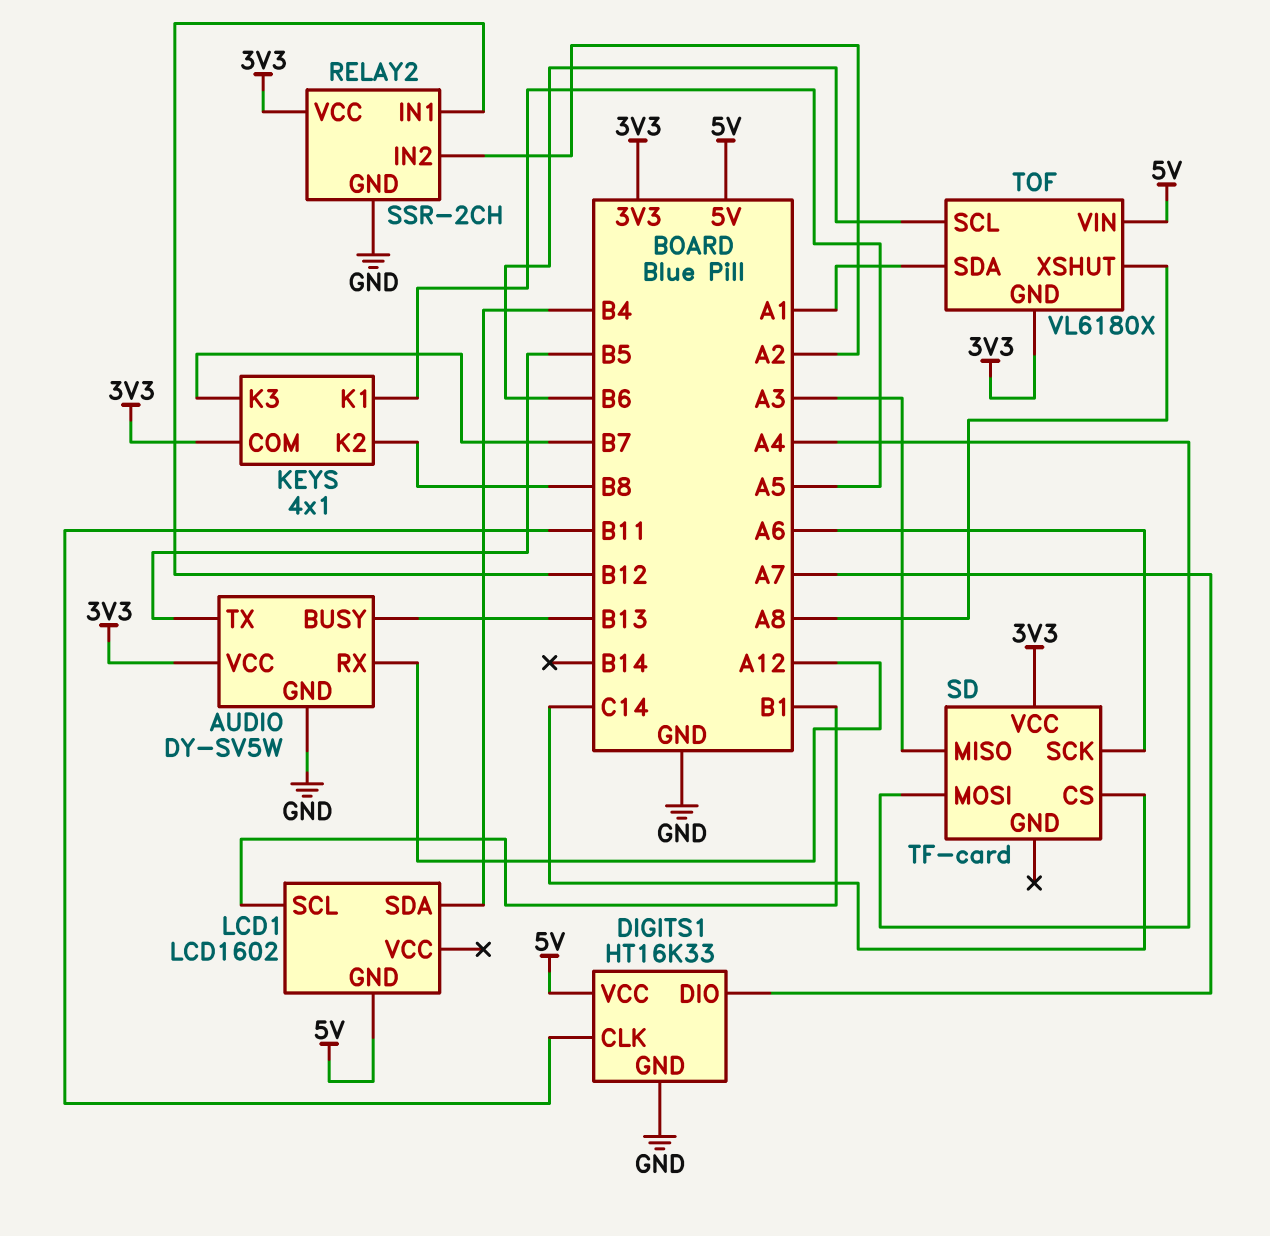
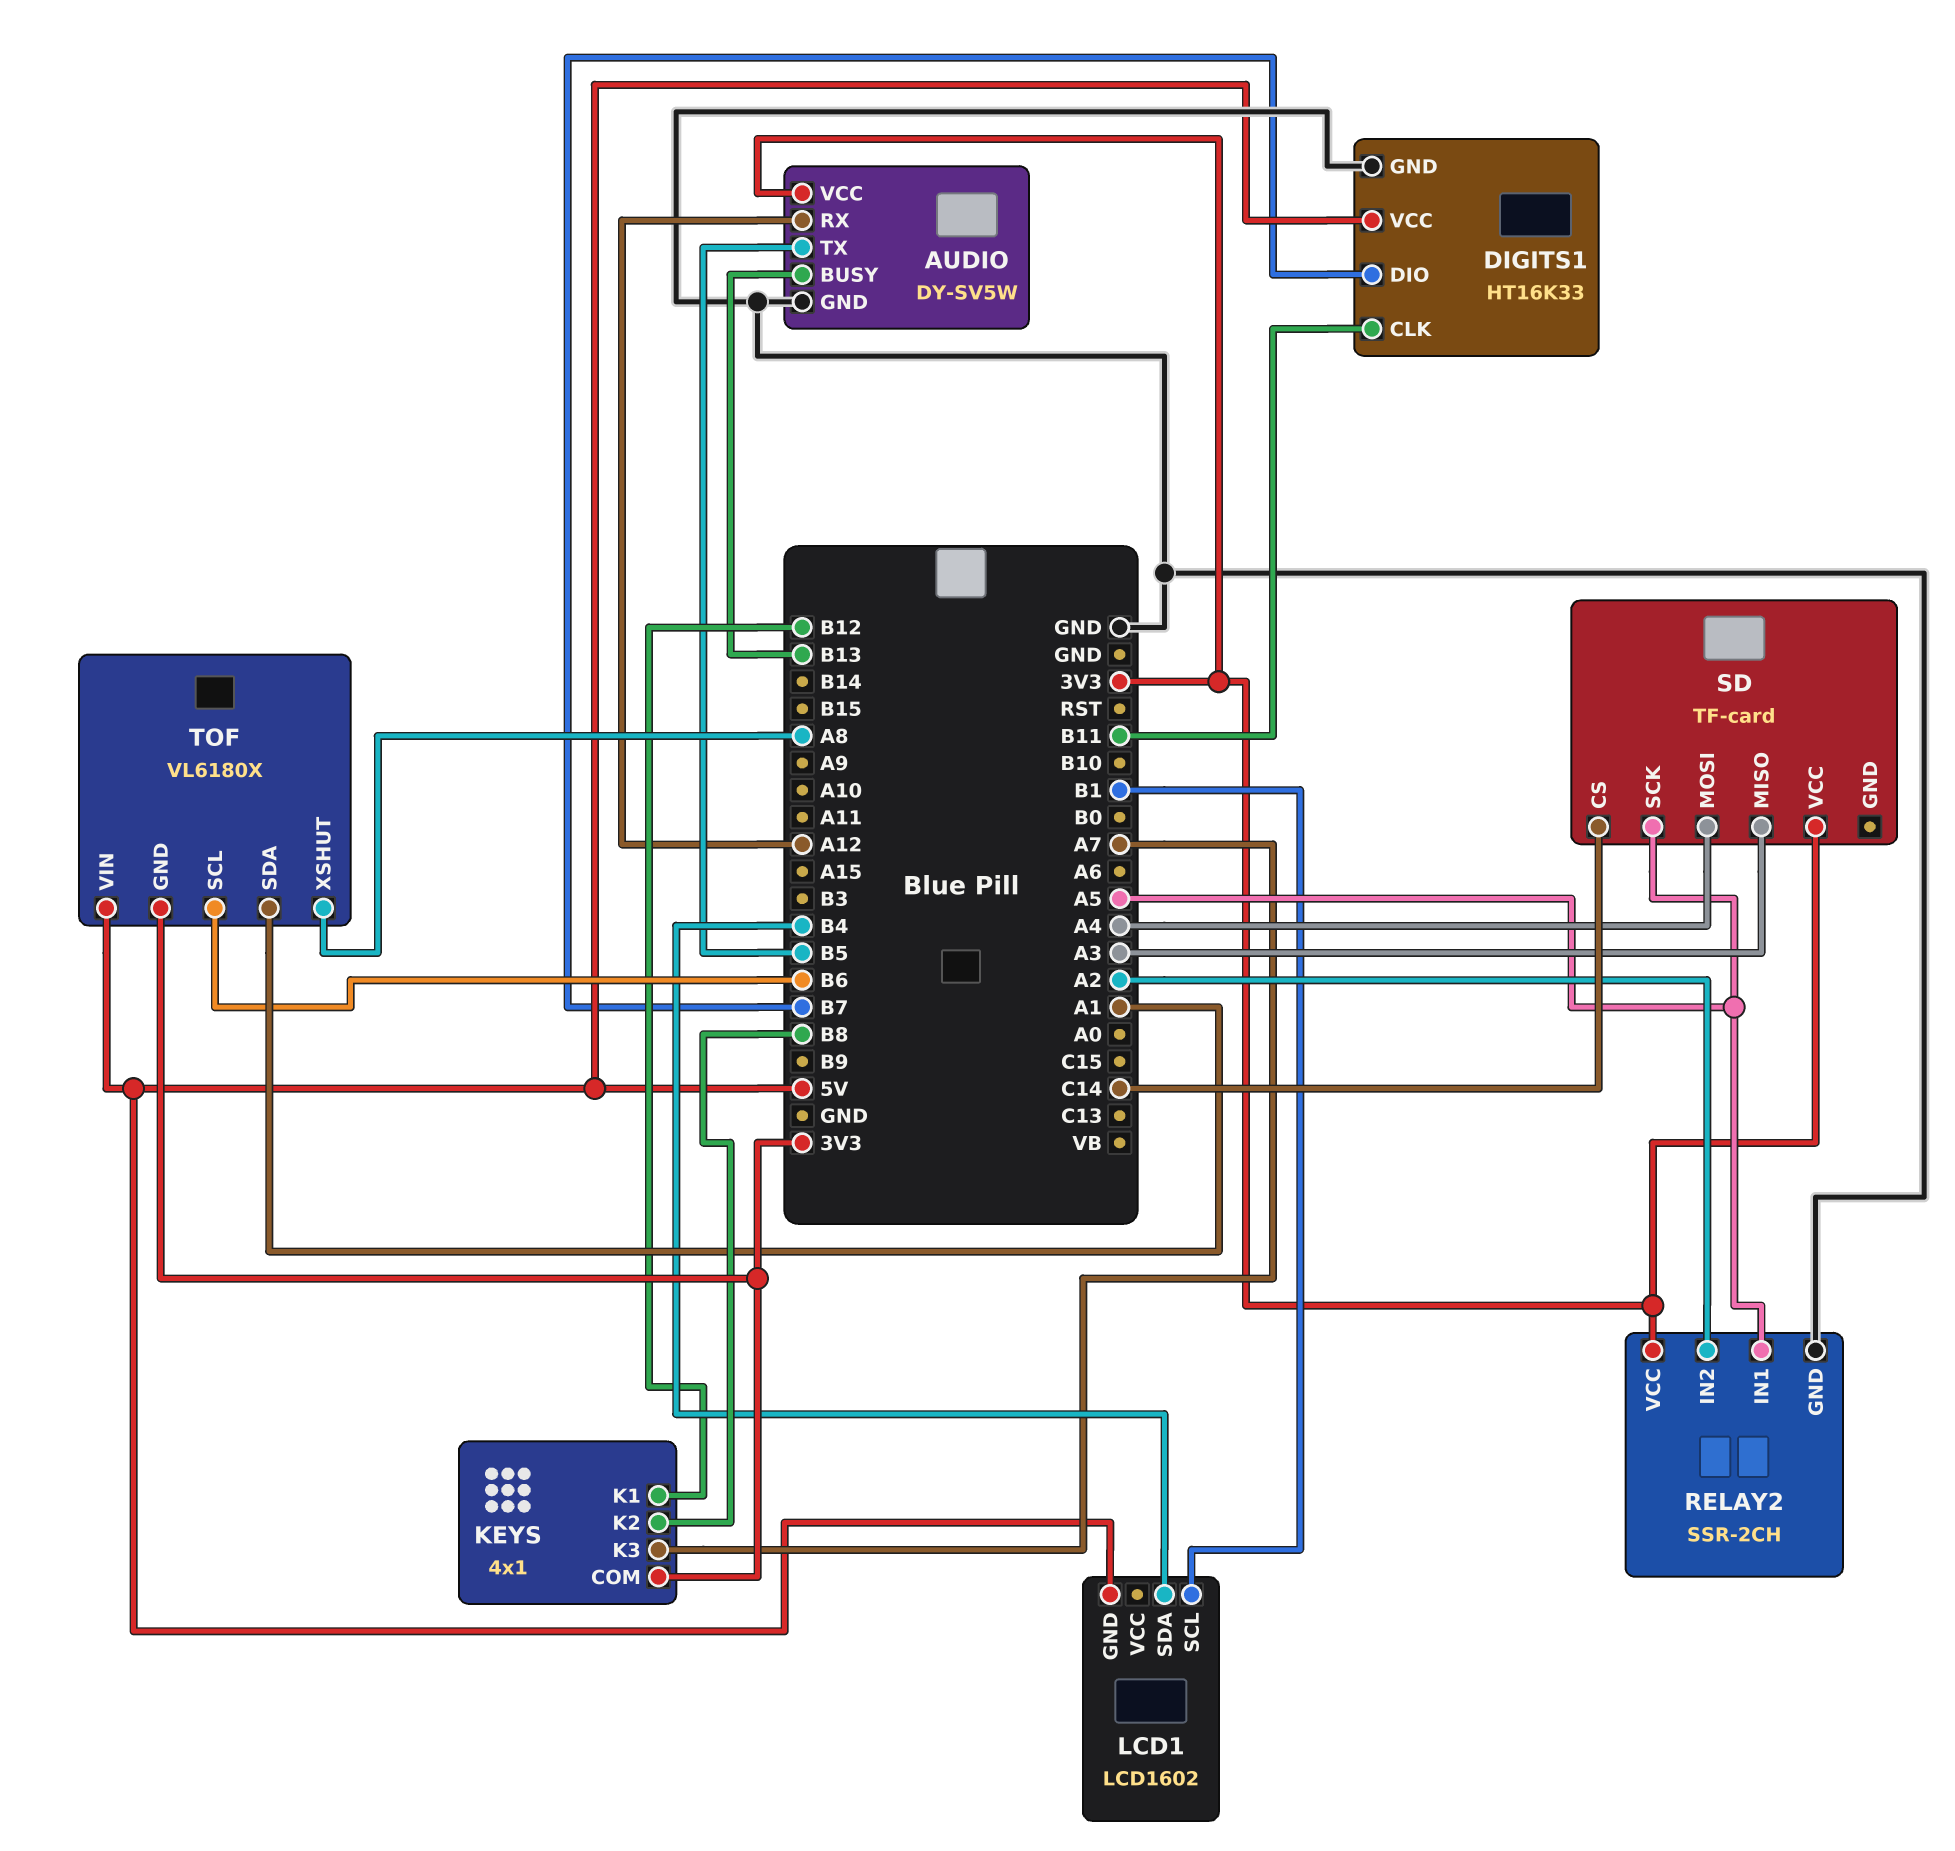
DIGITS1 pin DIO: A7 -> B7
KEYS pin K1: A5 -> B12
KEYS pin K3: B7 -> A7
RELAY2 pin IN1: B12 -> A5
SD pin SCK: A6 -> A5

